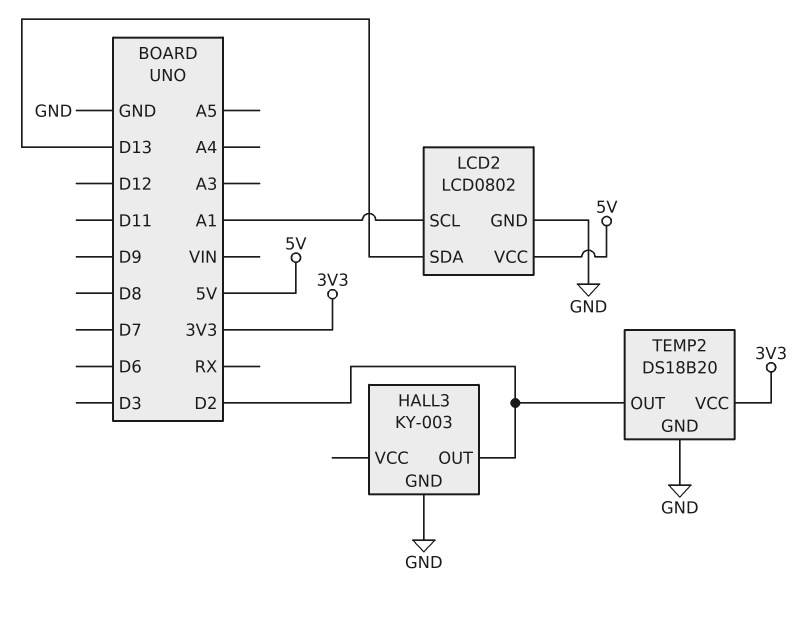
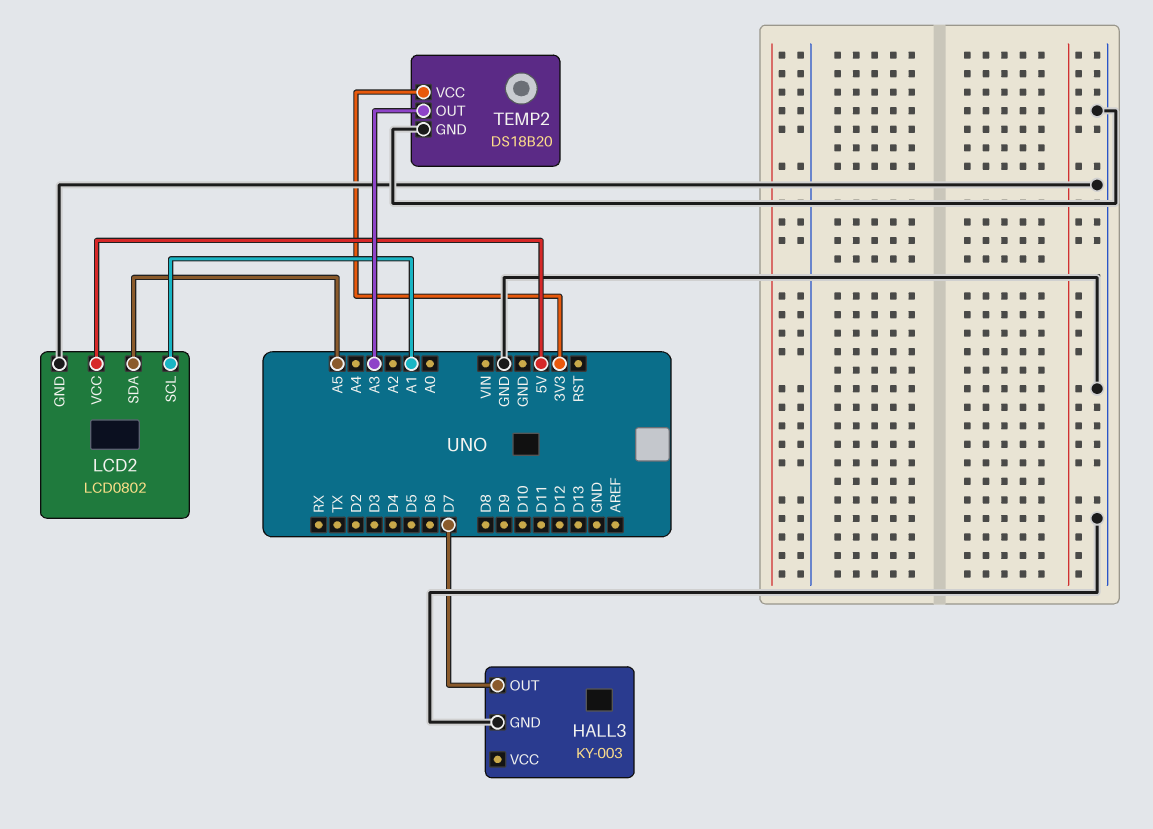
HALL3 pin OUT: D2 -> D7
LCD2 pin SDA: D13 -> A5
TEMP2 pin OUT: D2 -> A3

